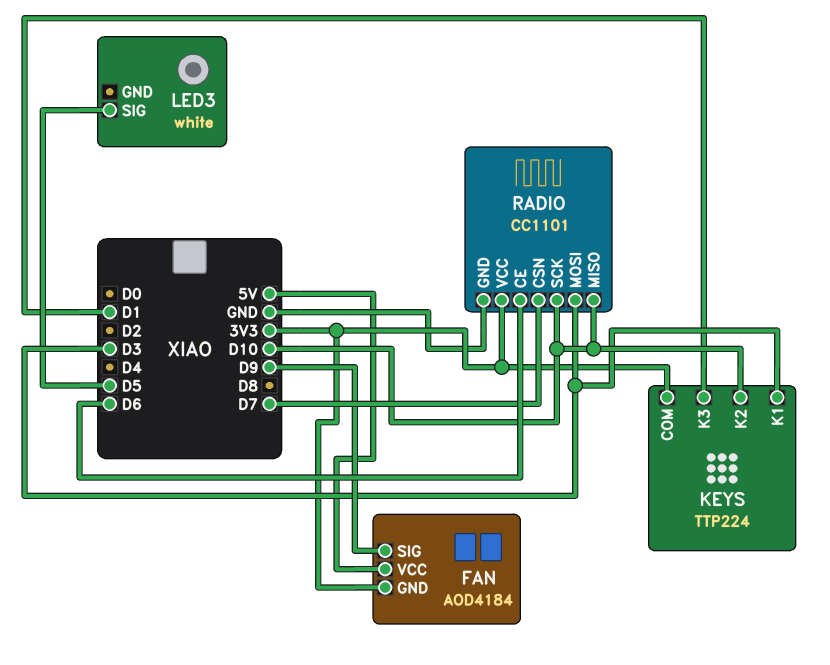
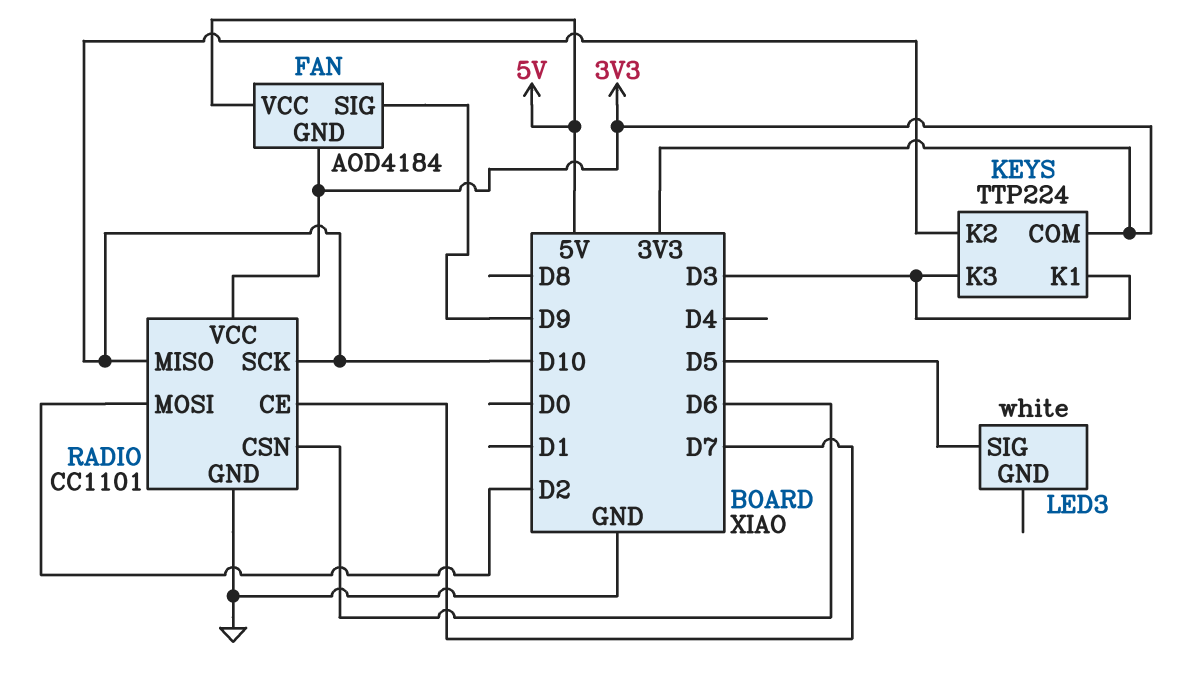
KEYS pin K3: D1 -> D3
RADIO pin CE: D6 -> D7
RADIO pin CSN: D7 -> D6
RADIO pin MOSI: D3 -> D2

